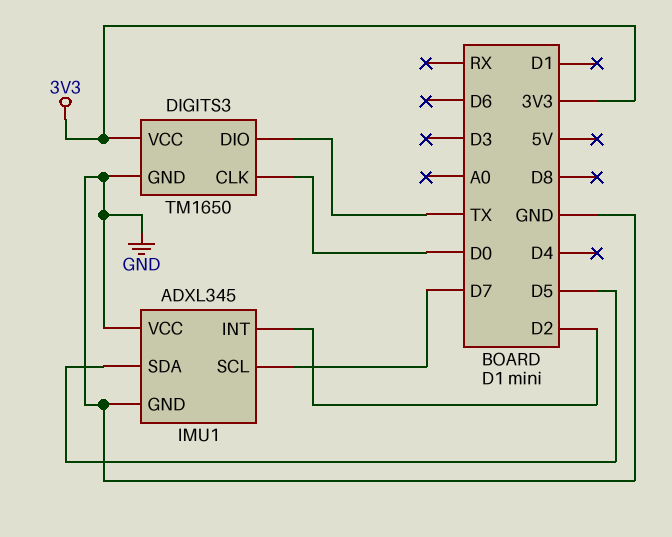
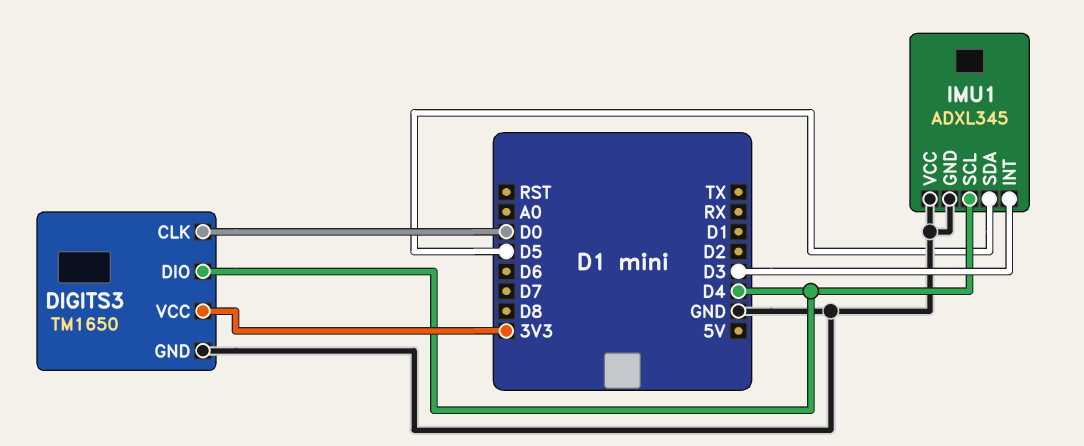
DIGITS3 pin DIO: TX -> D4
IMU1 pin INT: D2 -> D3
IMU1 pin SCL: D7 -> D4

